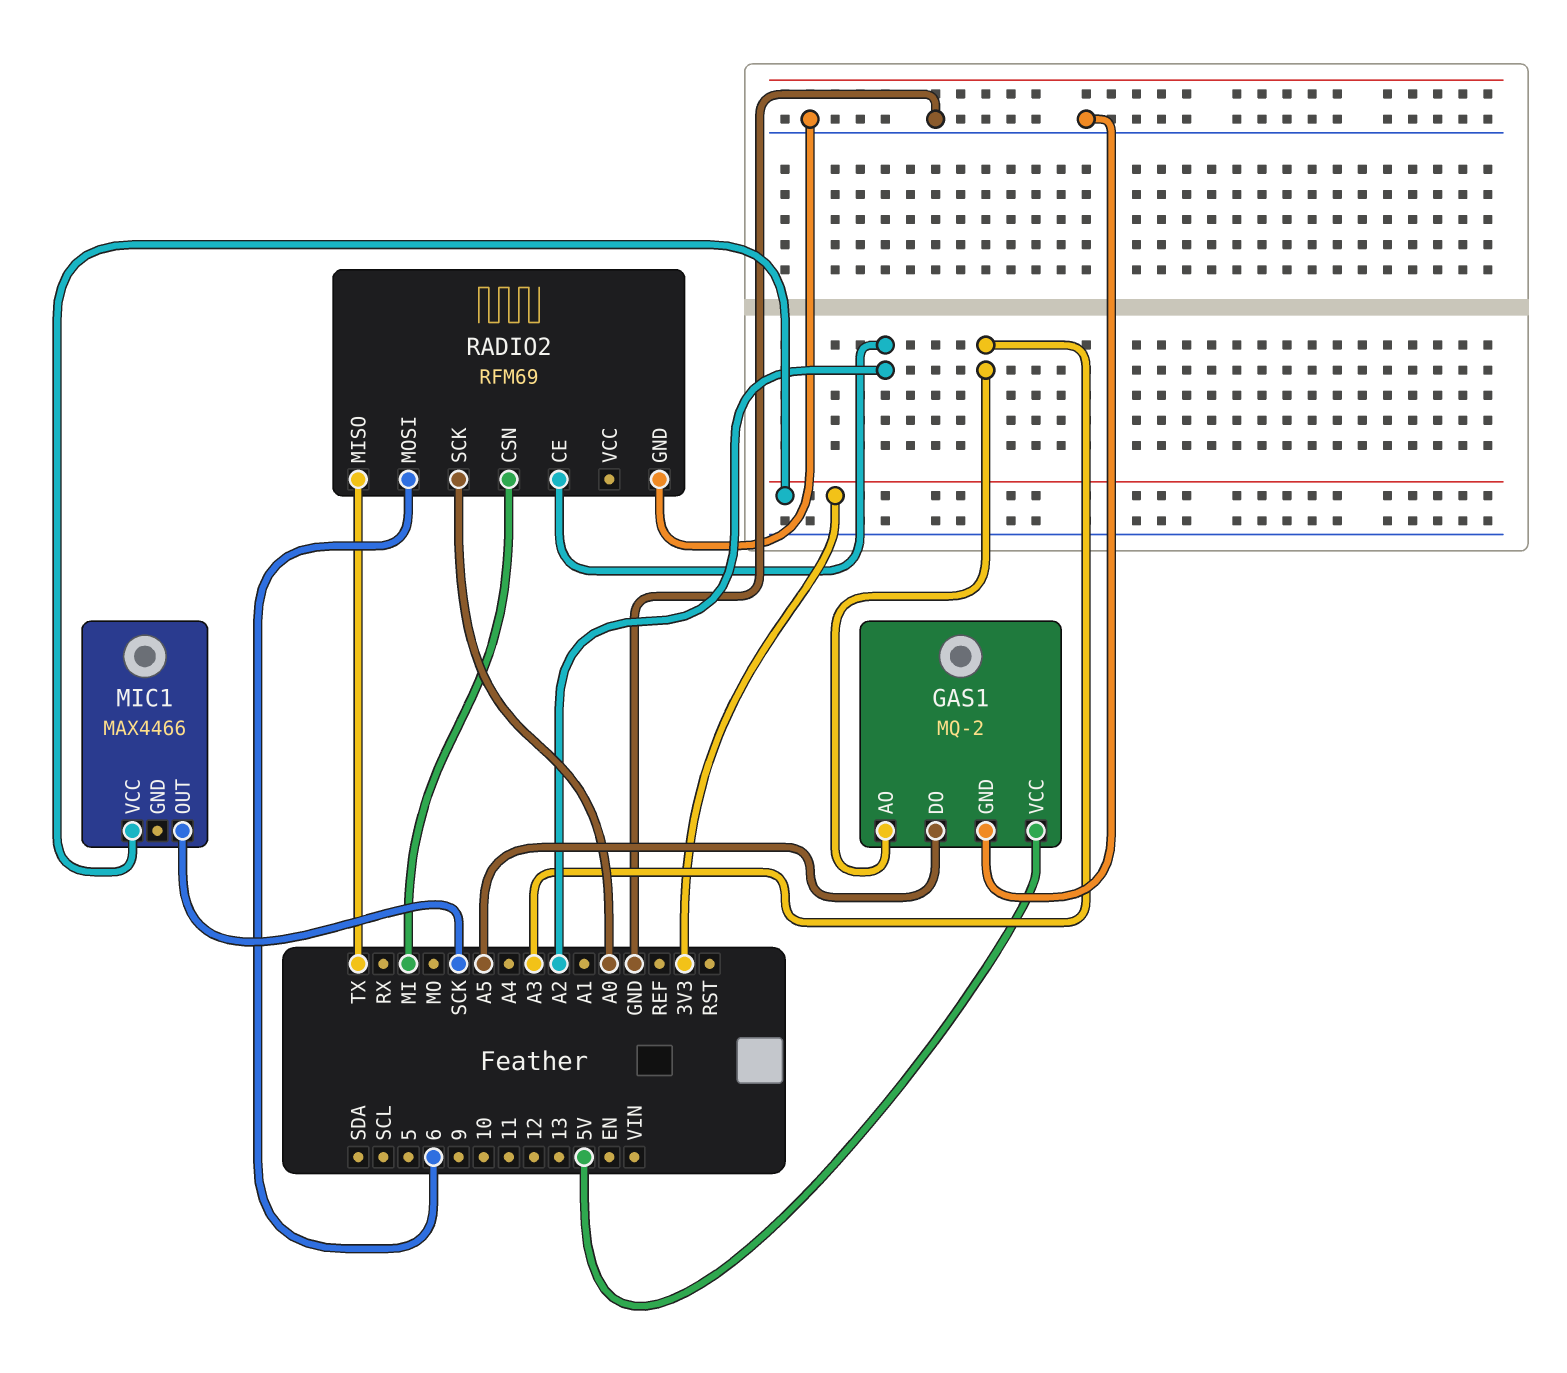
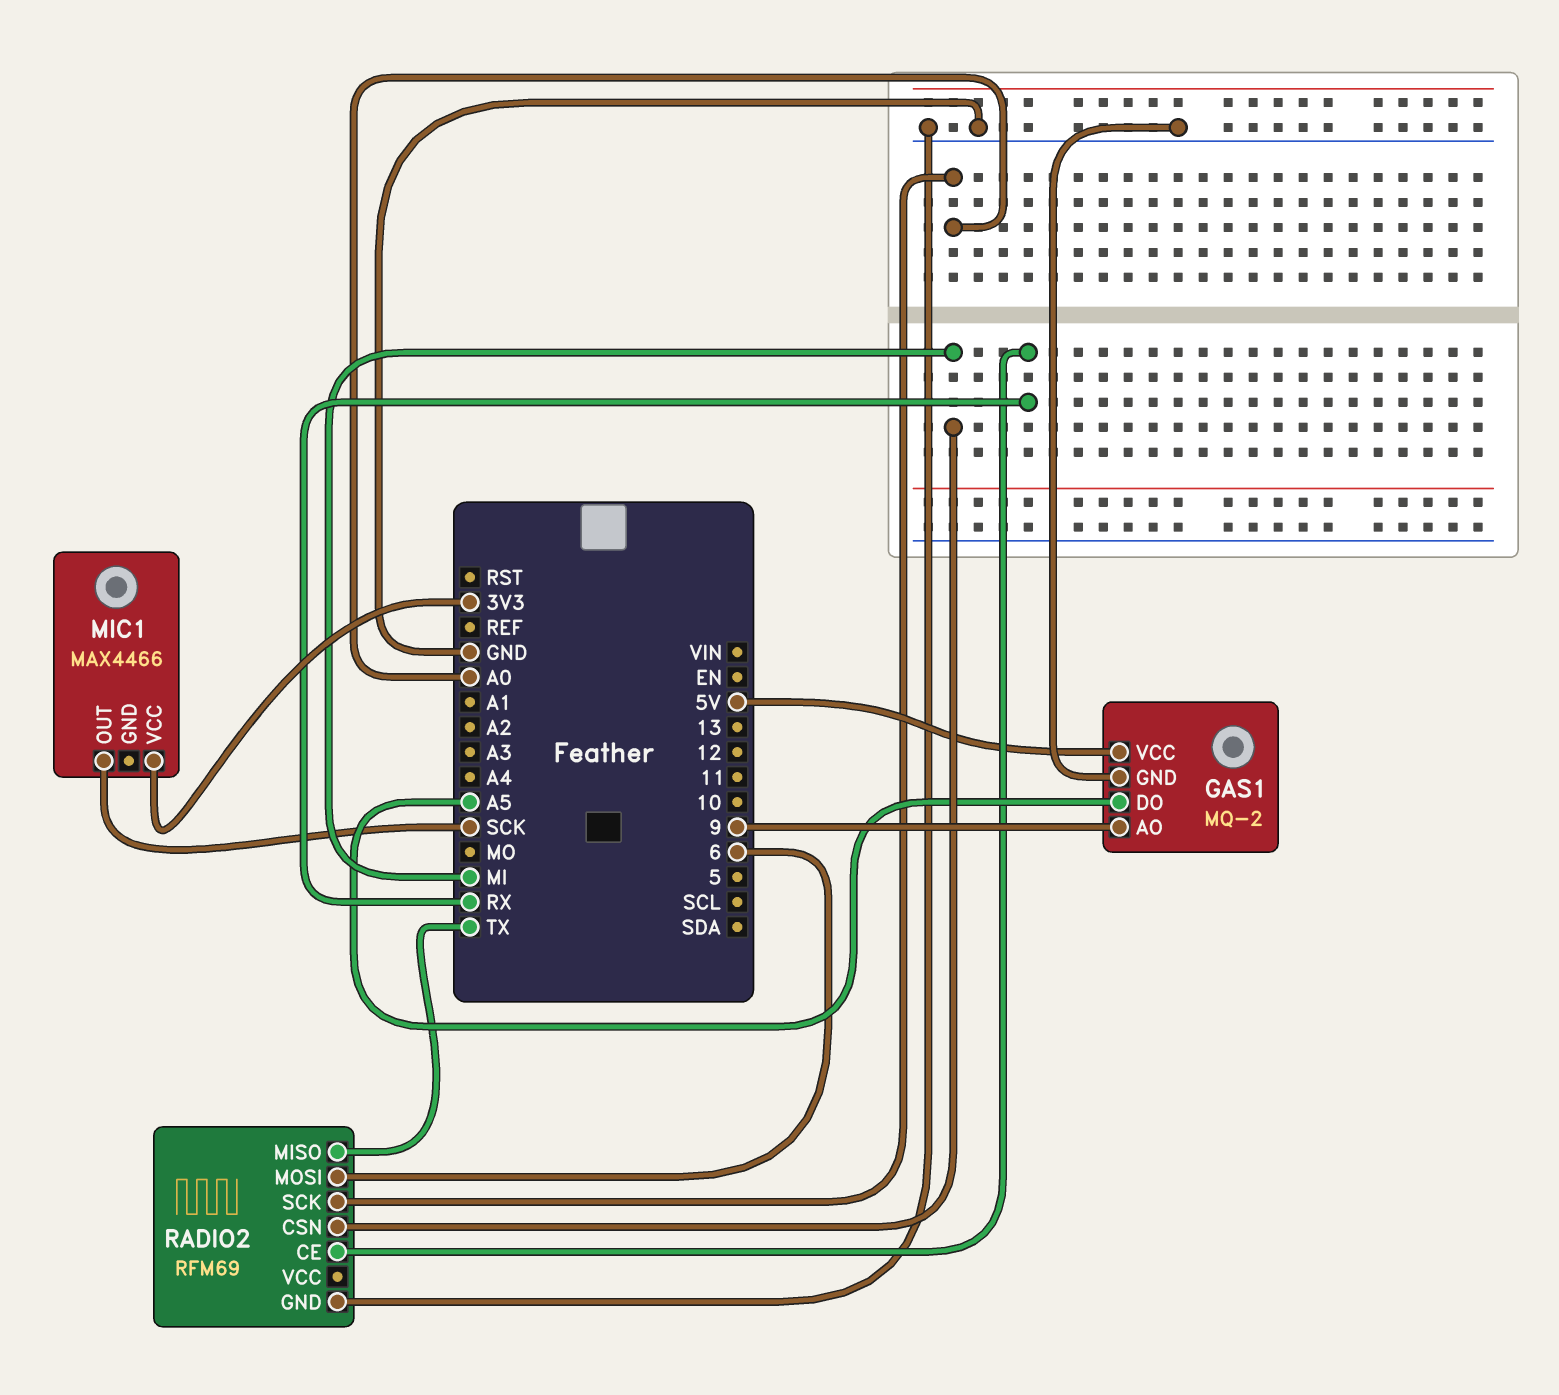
GAS1 pin AO: A3 -> 9
RADIO2 pin CE: A2 -> RX

